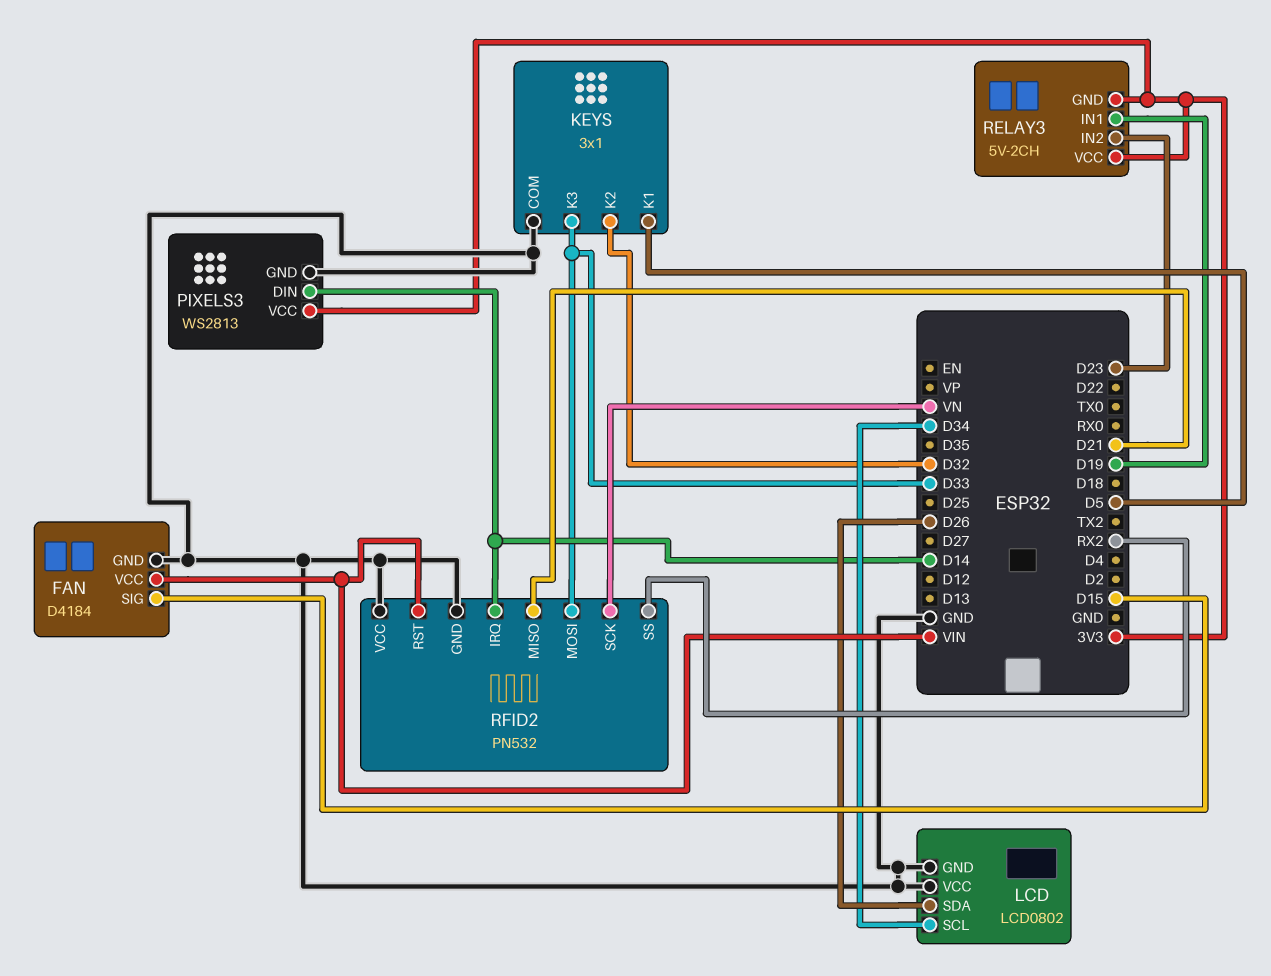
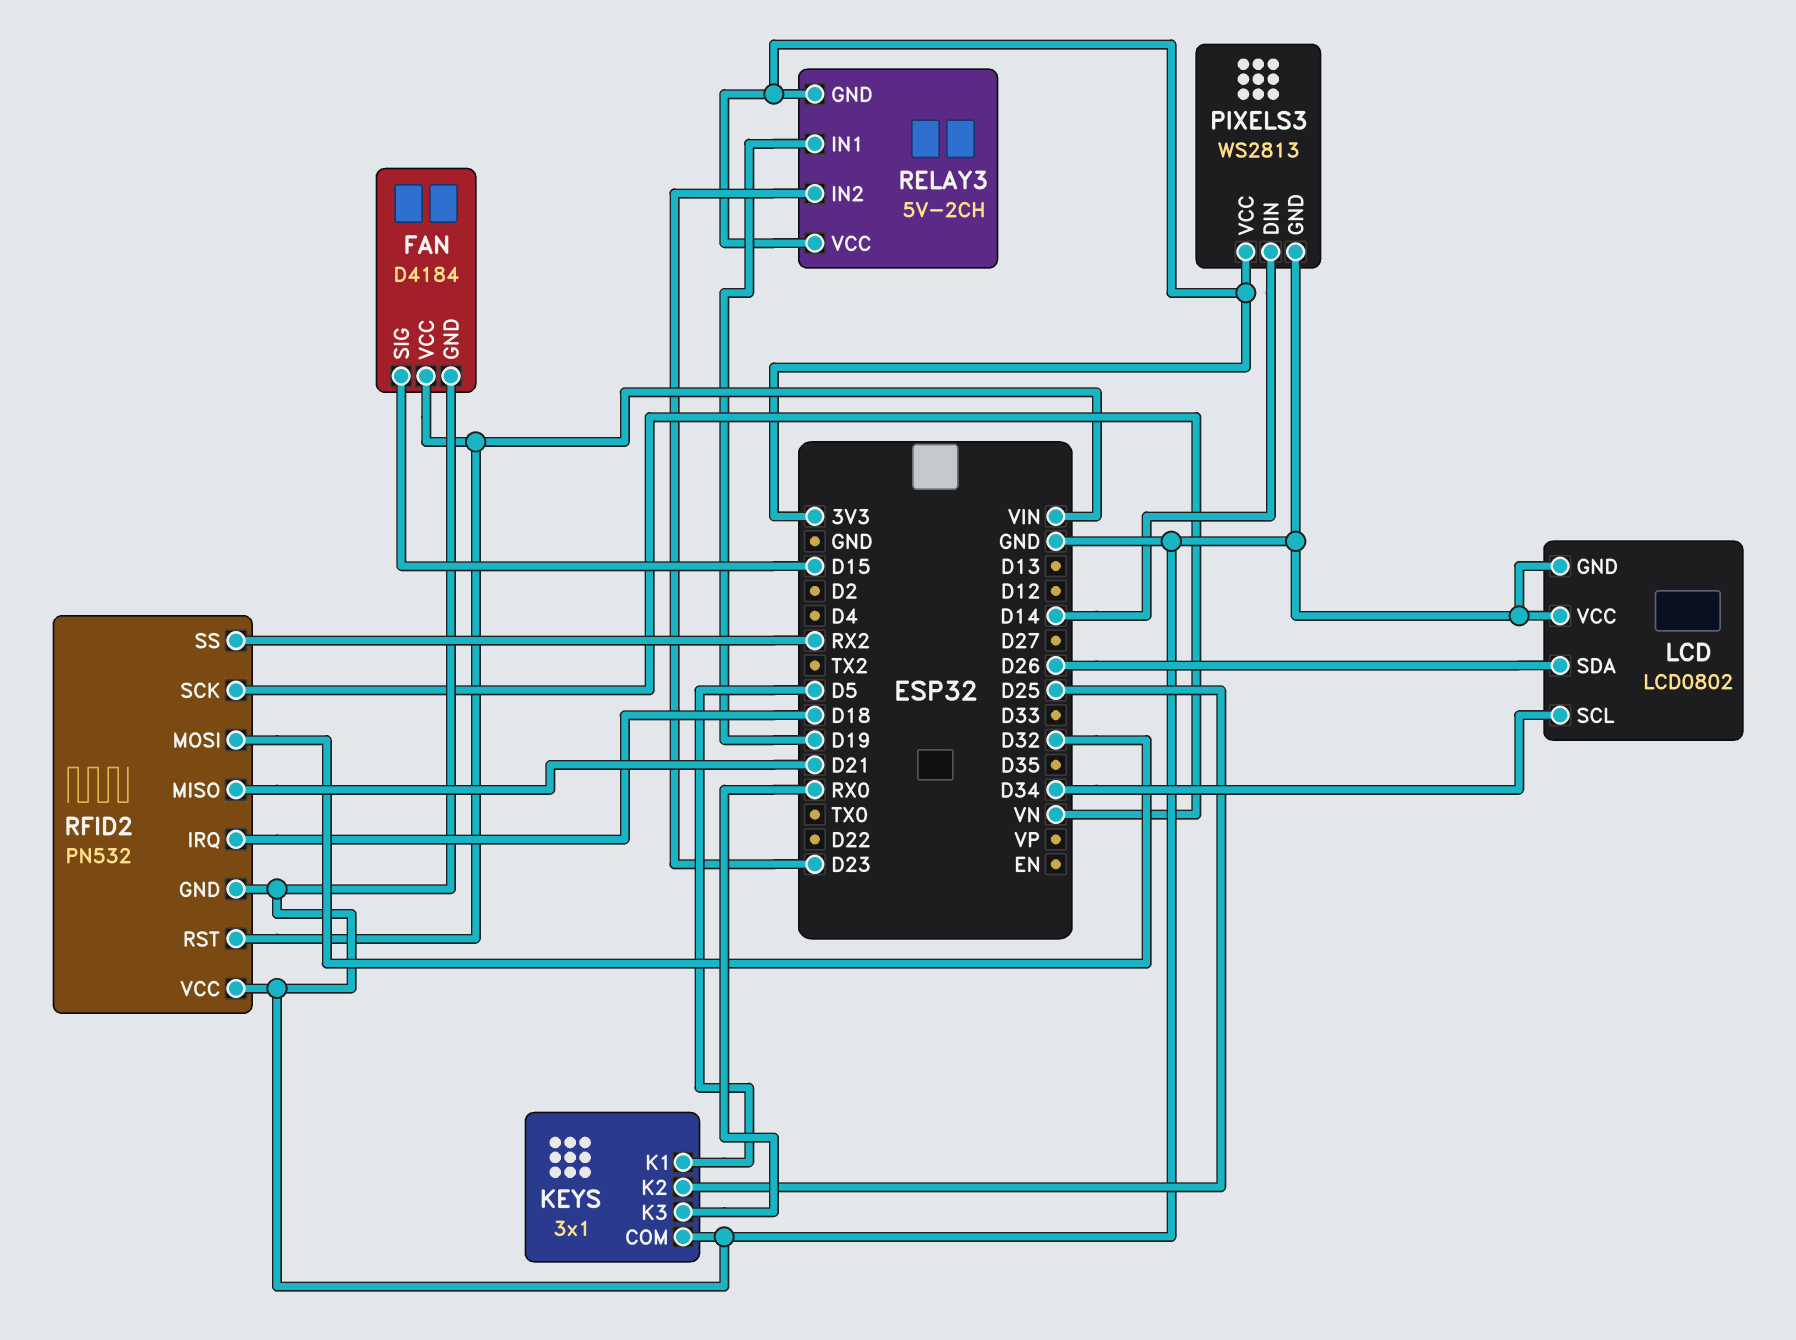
KEYS pin K2: D32 -> D25
KEYS pin K3: D33 -> RX0
RFID2 pin IRQ: D14 -> D18
RFID2 pin MOSI: D33 -> D32

